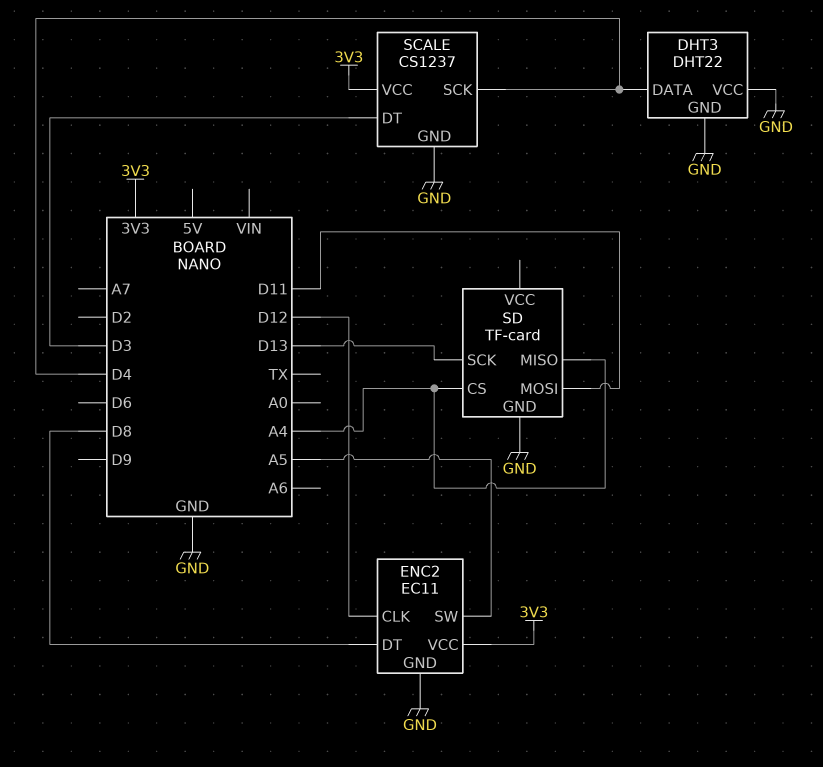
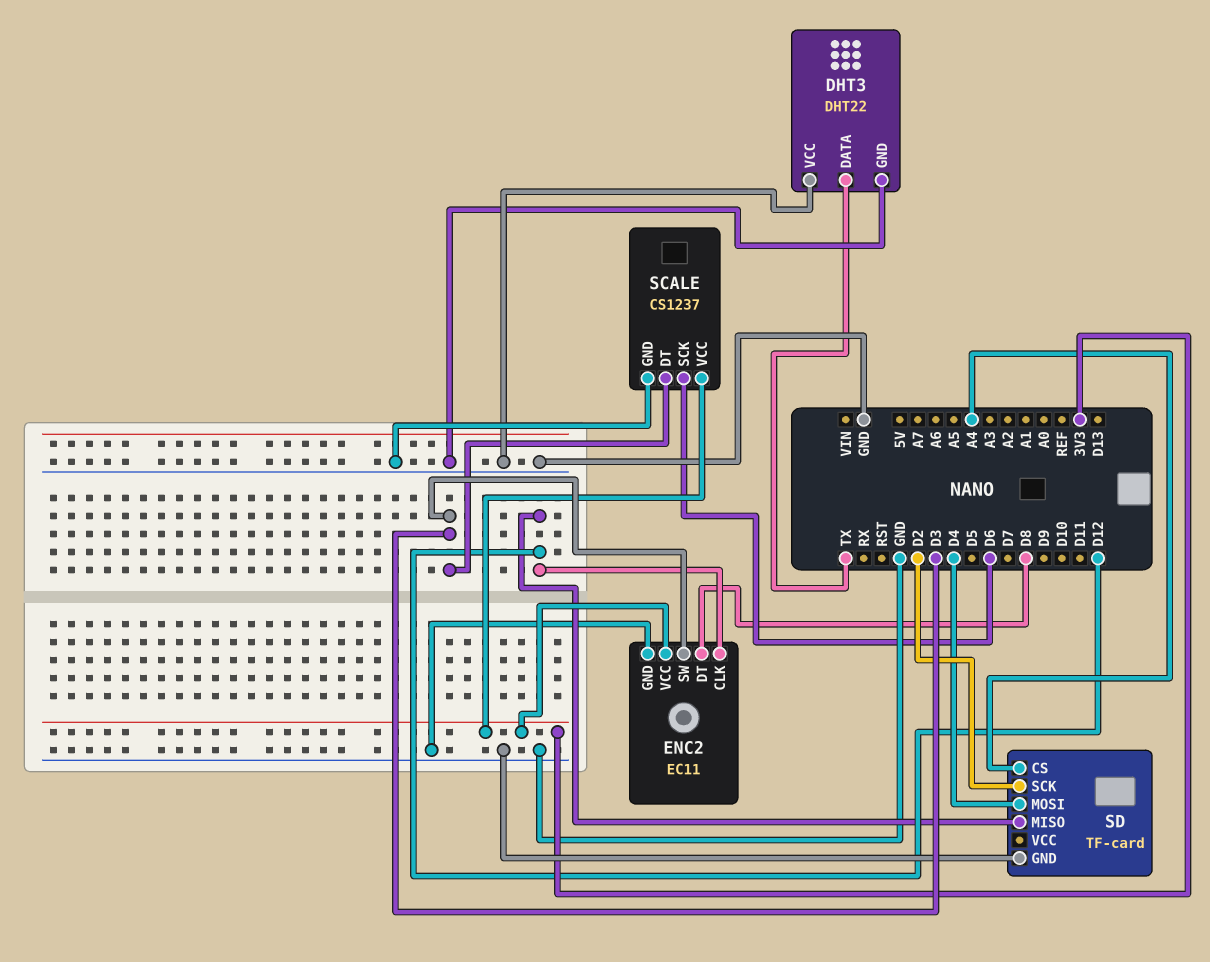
DHT3 pin DATA: D4 -> TX
ENC2 pin SW: A5 -> D3
SCALE pin SCK: D4 -> D6
SD pin MISO: A4 -> D12
SD pin MOSI: D11 -> D4
SD pin SCK: D13 -> D2

